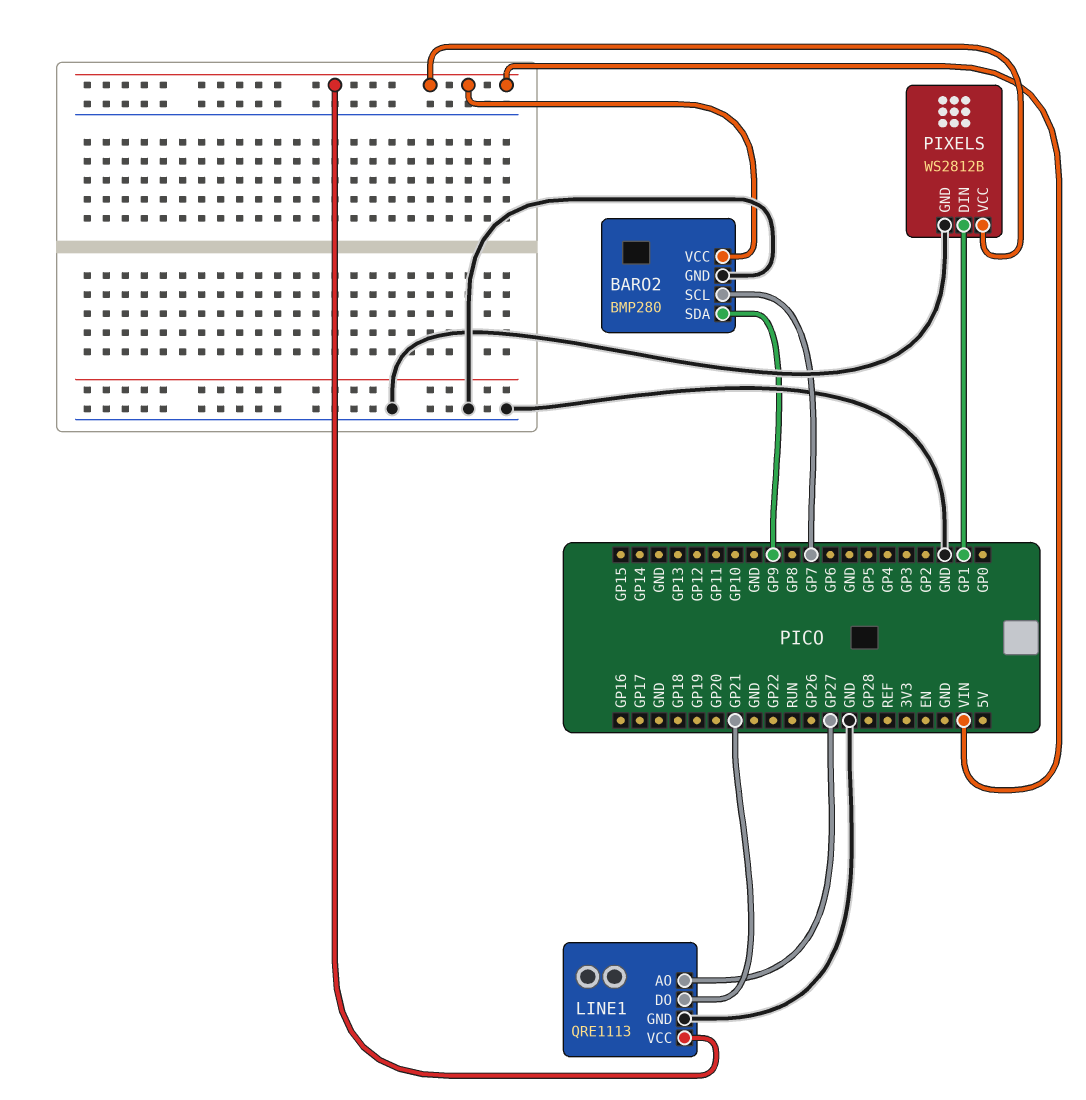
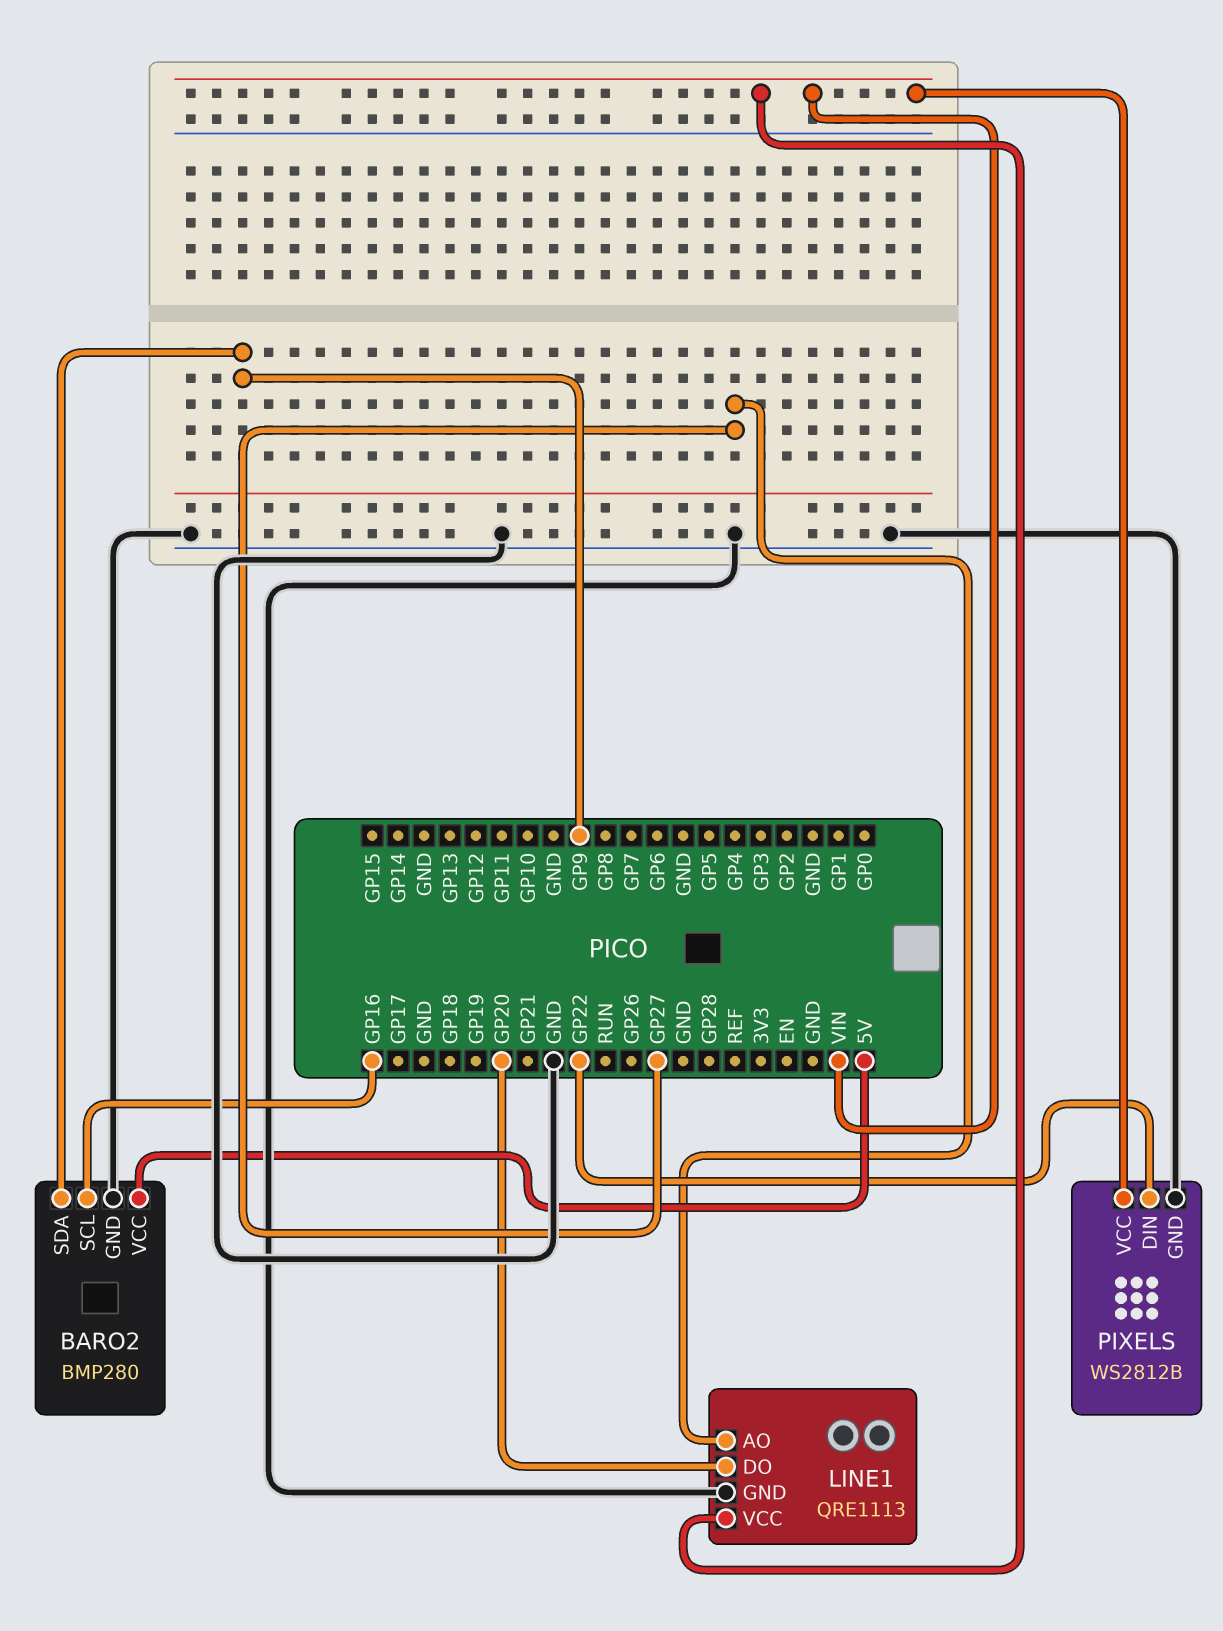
BARO2 pin SCL: GP7 -> GP16
BARO2 pin VCC: VIN -> 5V
LINE1 pin DO: GP21 -> GP20
PIXELS pin DIN: GP1 -> GP22

